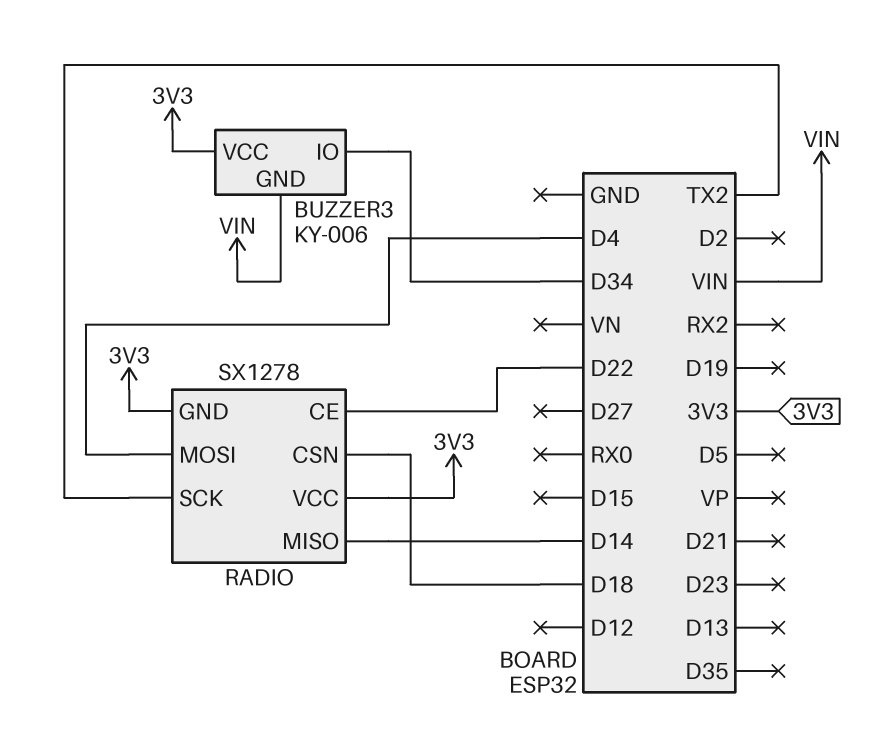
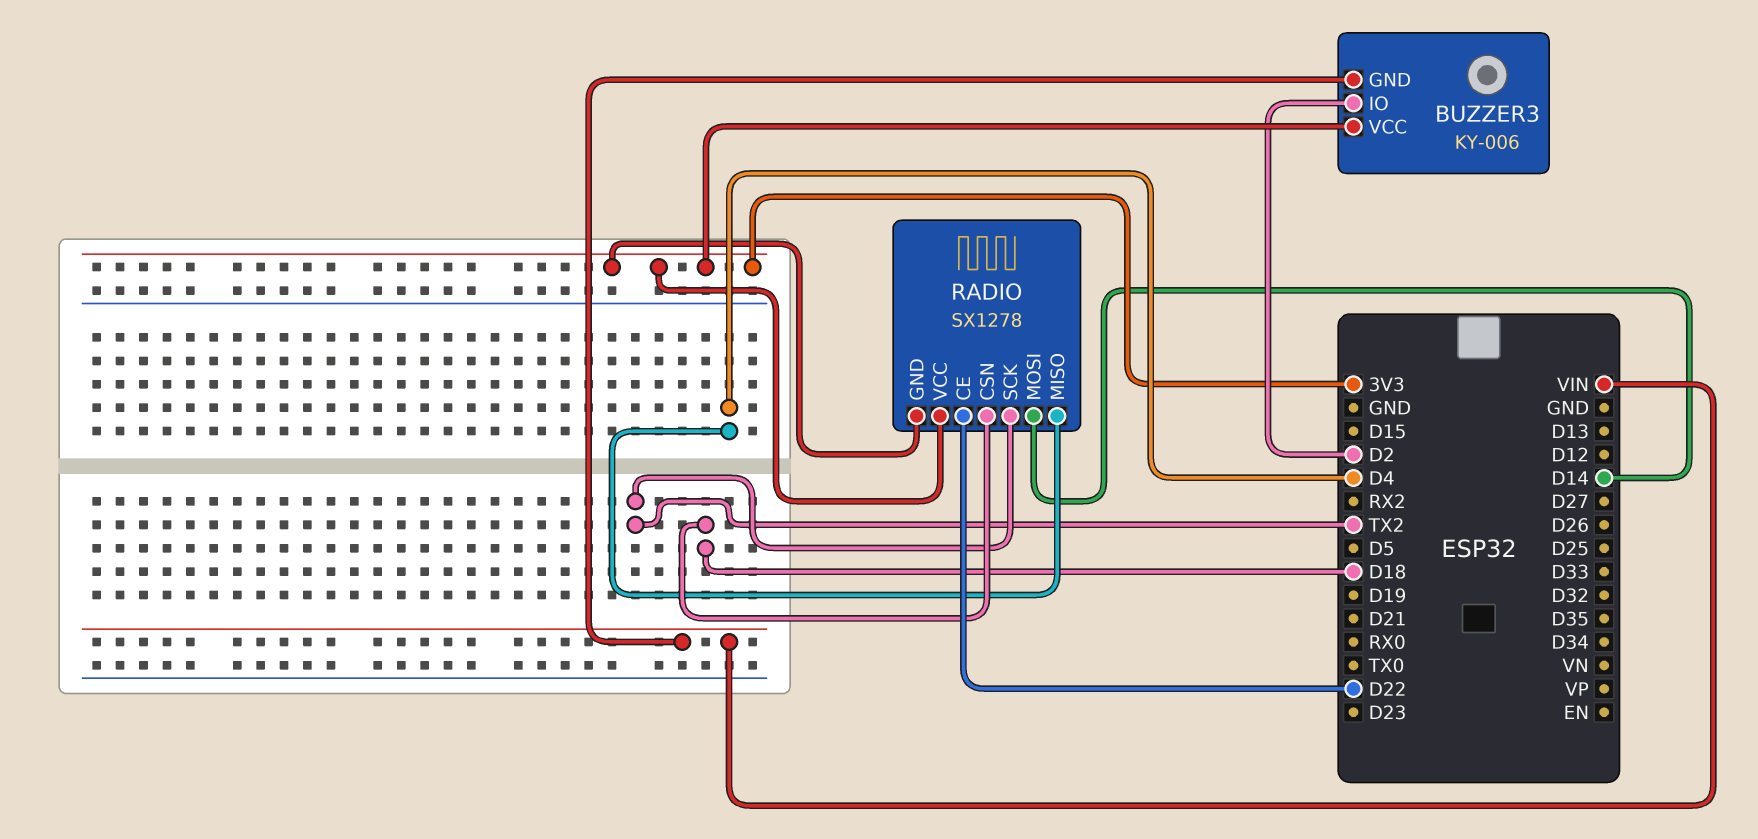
BUZZER3 pin IO: D34 -> D2
RADIO pin MISO: D14 -> D4
RADIO pin MOSI: D4 -> D14

